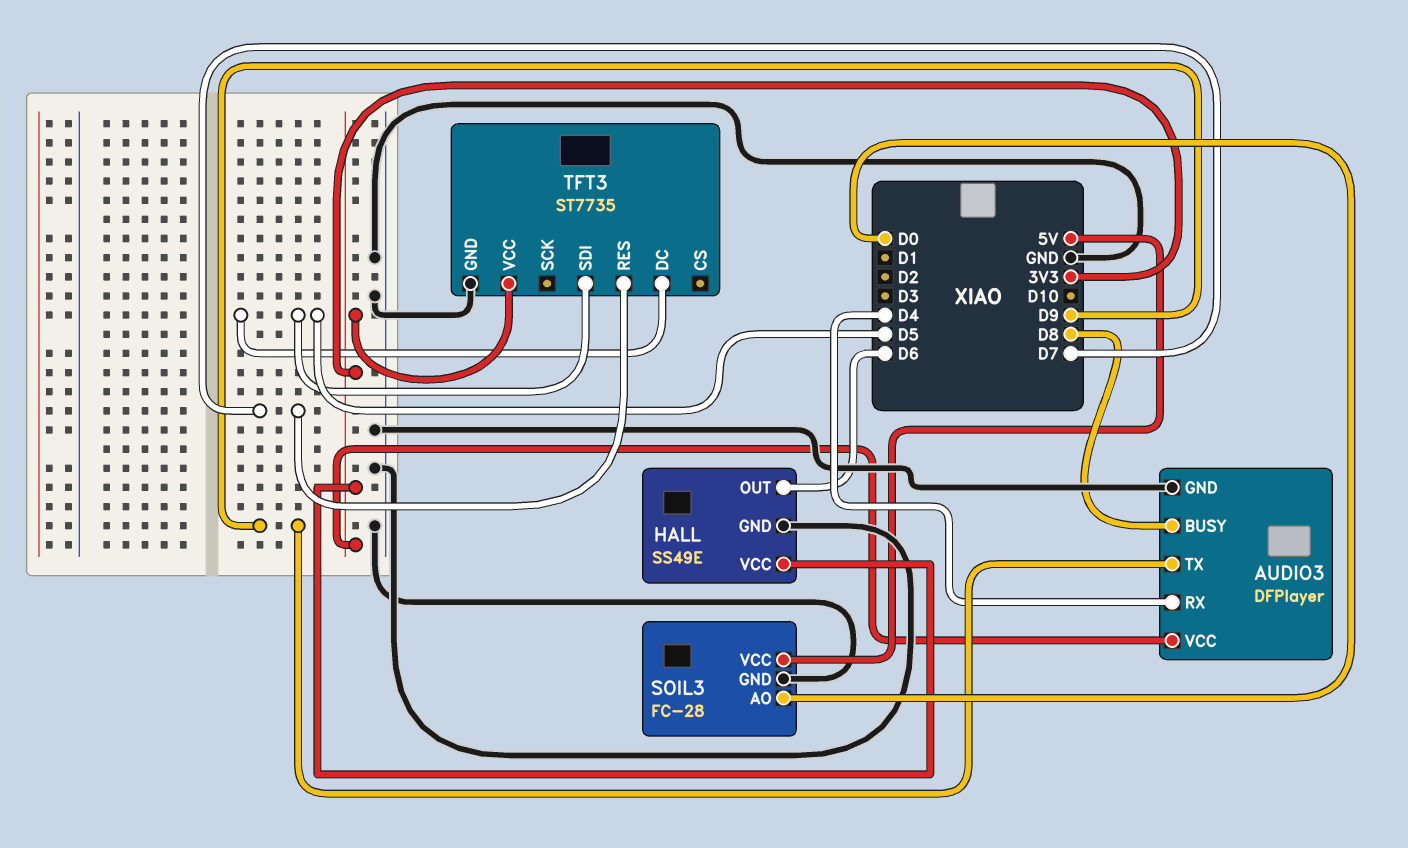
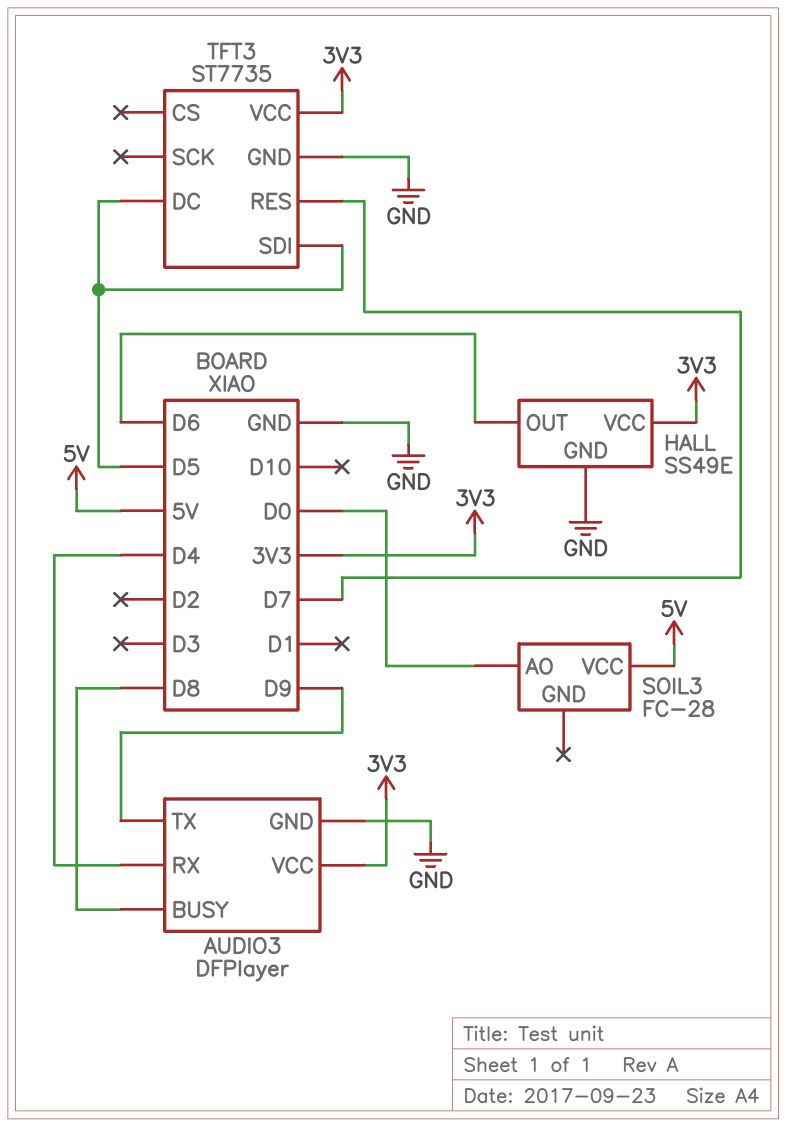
SOIL3 pin GND: GND -> none

